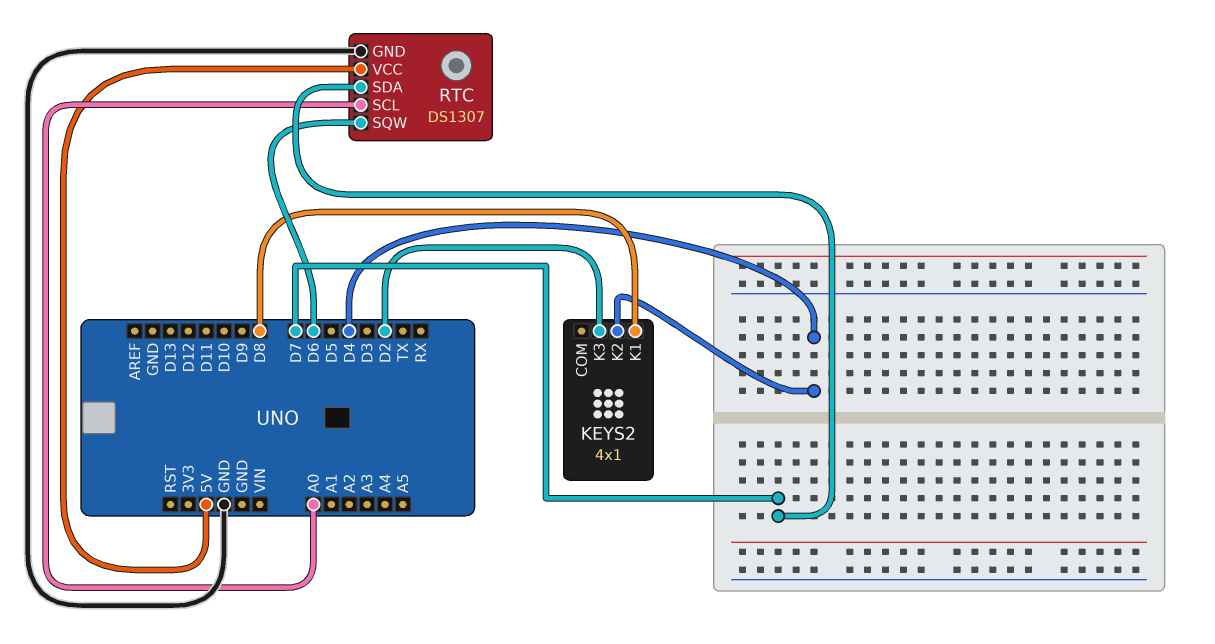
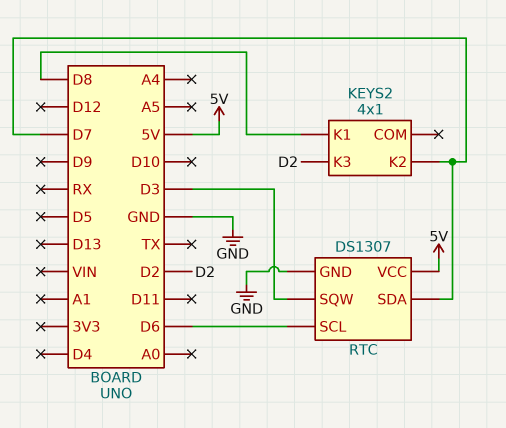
KEYS2 pin K2: D4 -> D7
RTC pin SCL: A0 -> D6
RTC pin SQW: D6 -> D3

